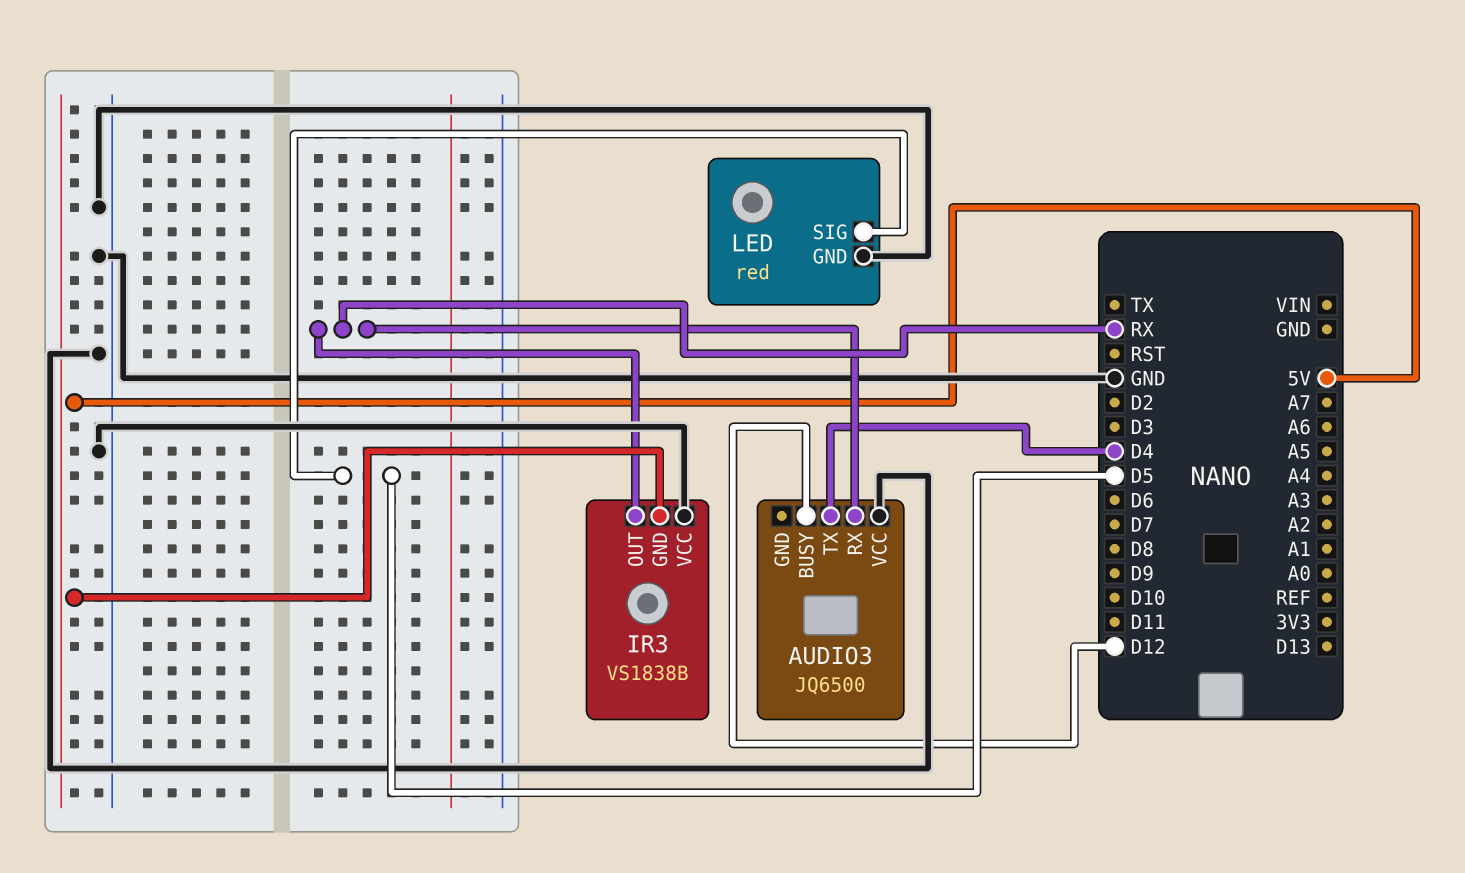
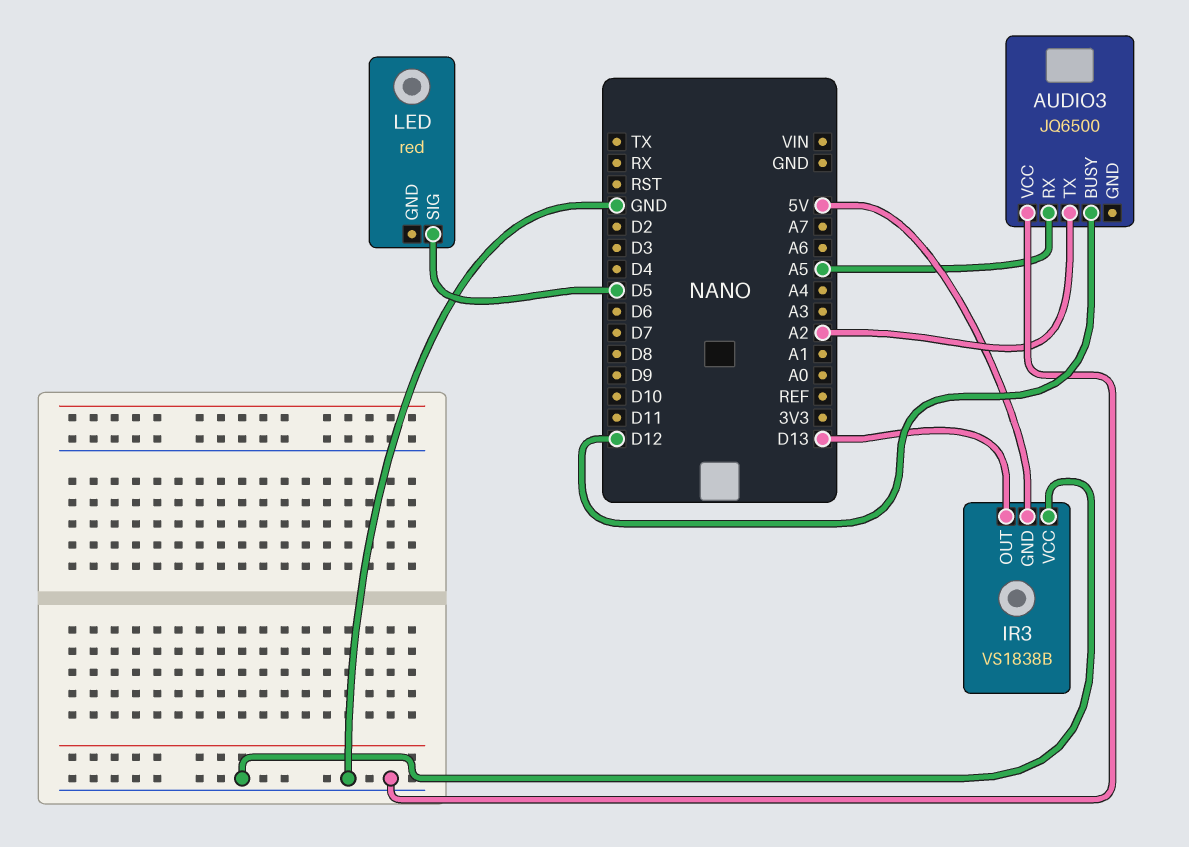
AUDIO3 pin RX: RX -> A5
AUDIO3 pin TX: D4 -> A2
IR3 pin OUT: RX -> D13
LED pin GND: GND -> none

